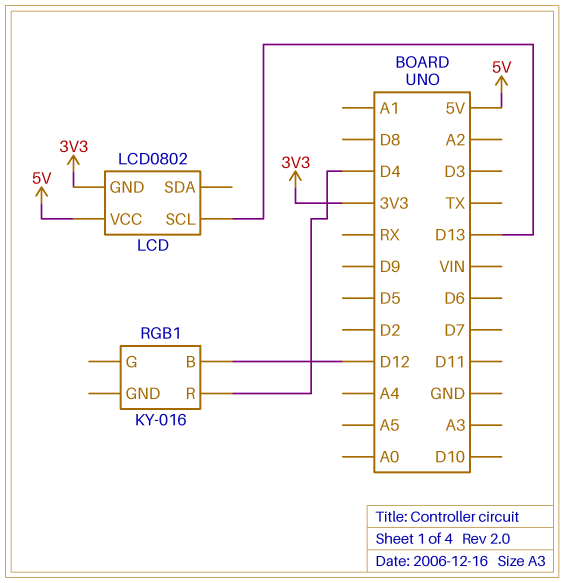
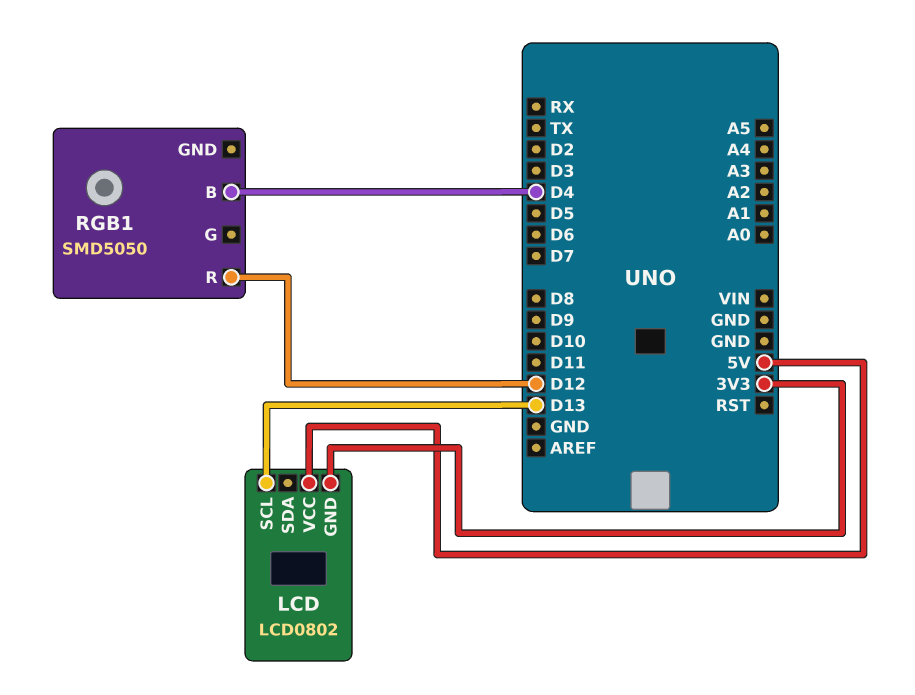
RGB1: KY-016 -> SMD5050
RGB1 pin B: D12 -> D4
RGB1 pin R: D4 -> D12

